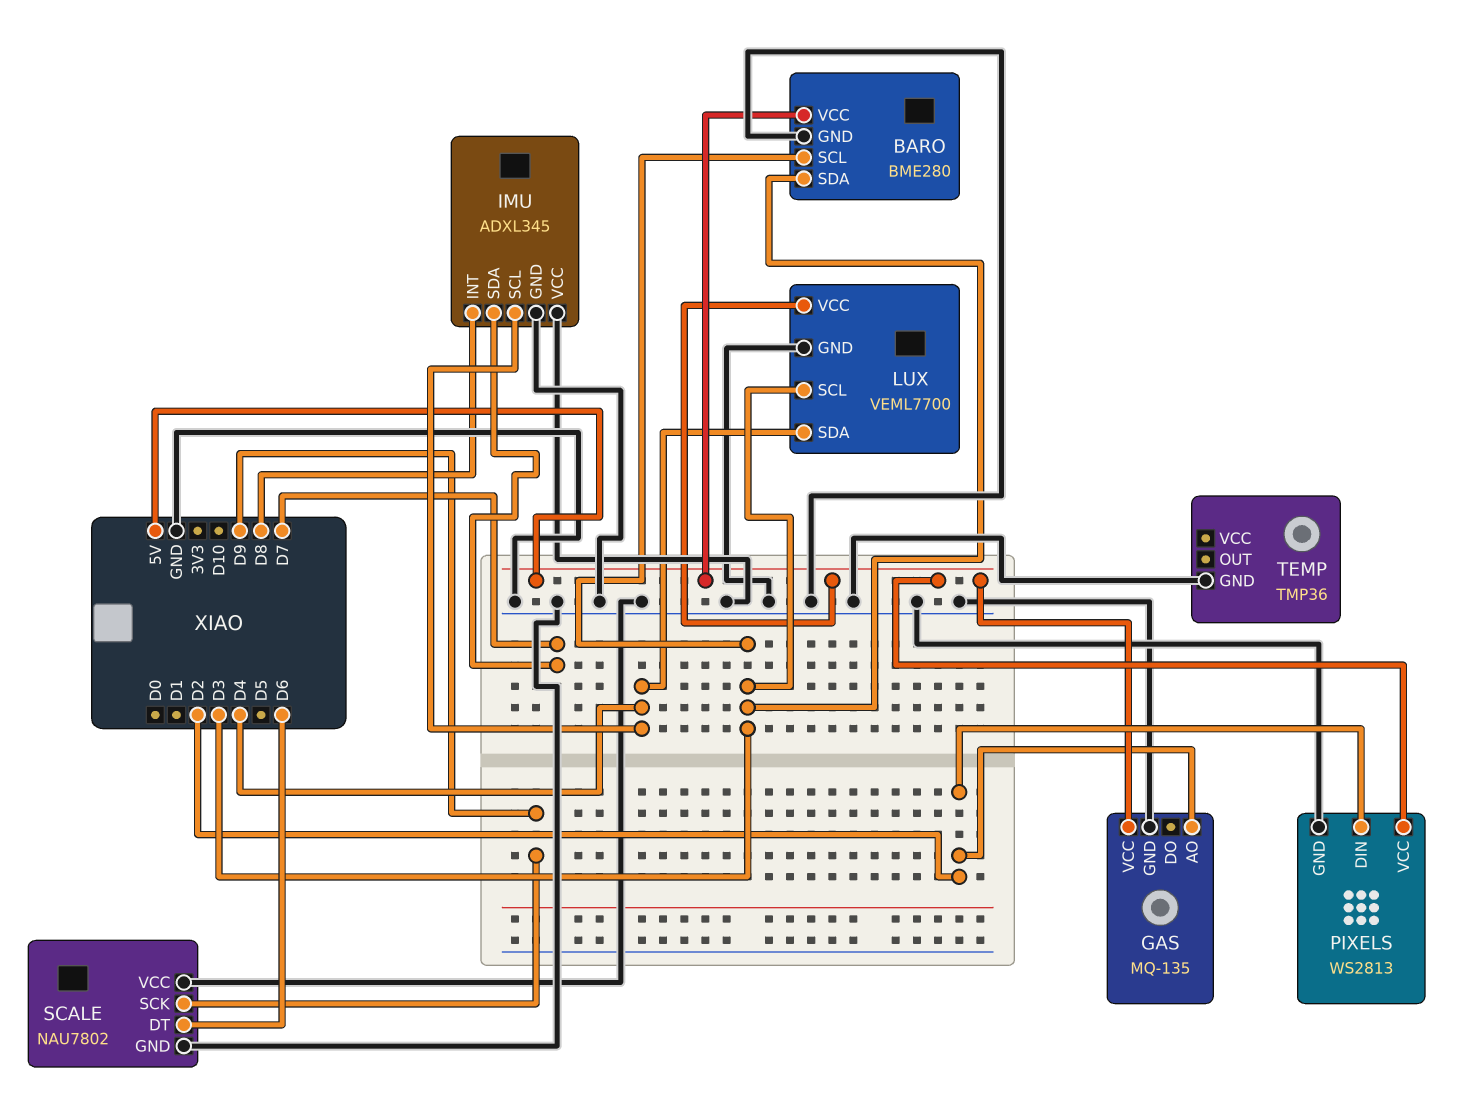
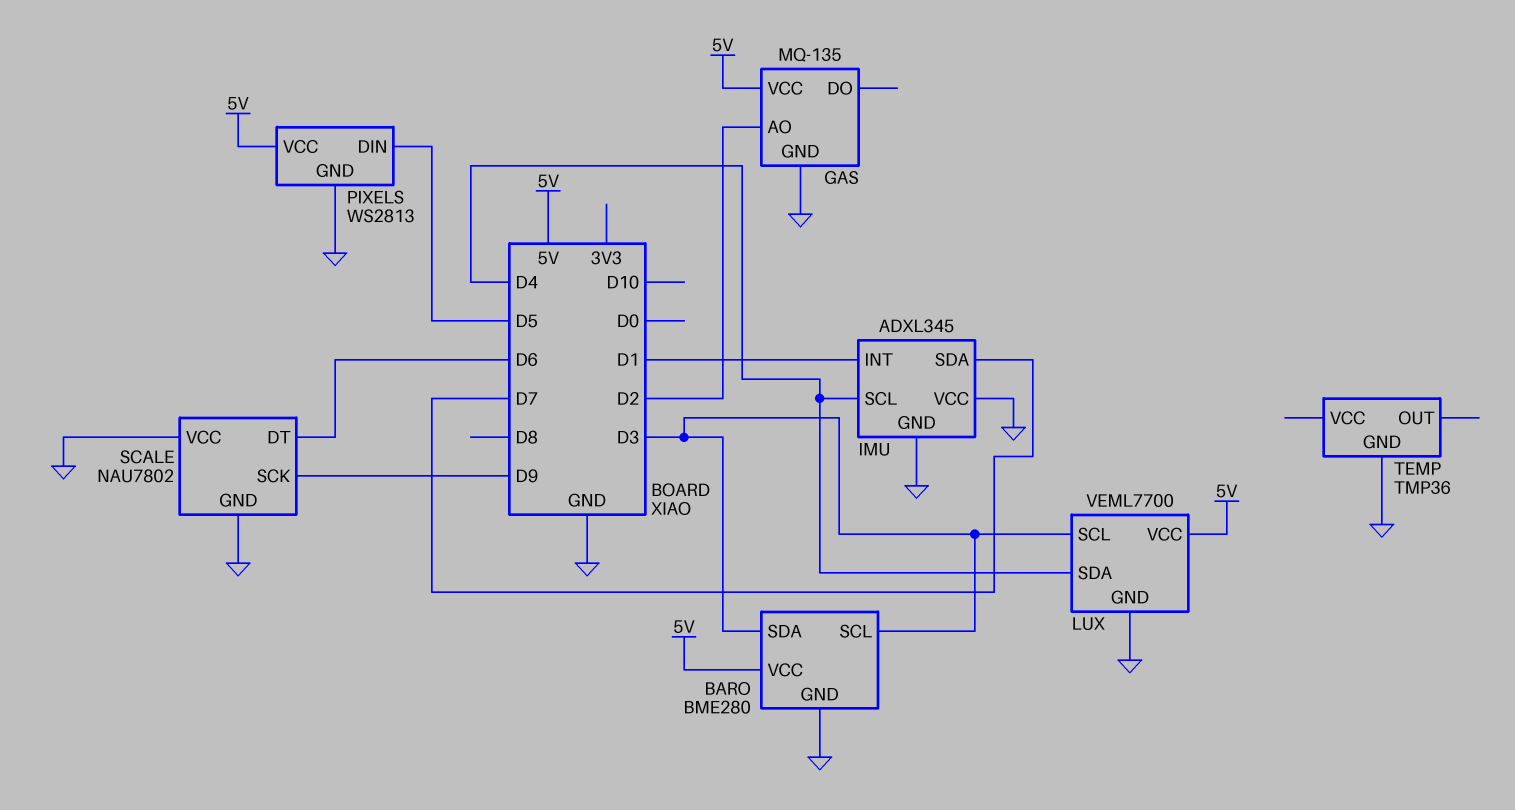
IMU pin INT: D8 -> D1
PIXELS pin DIN: D2 -> D5

